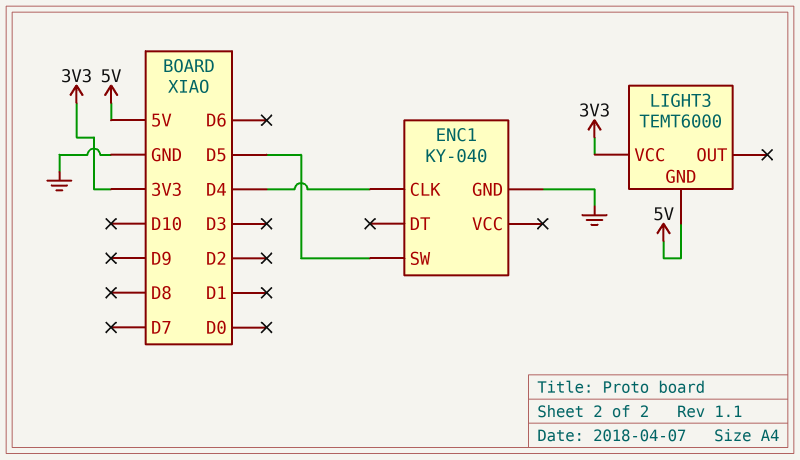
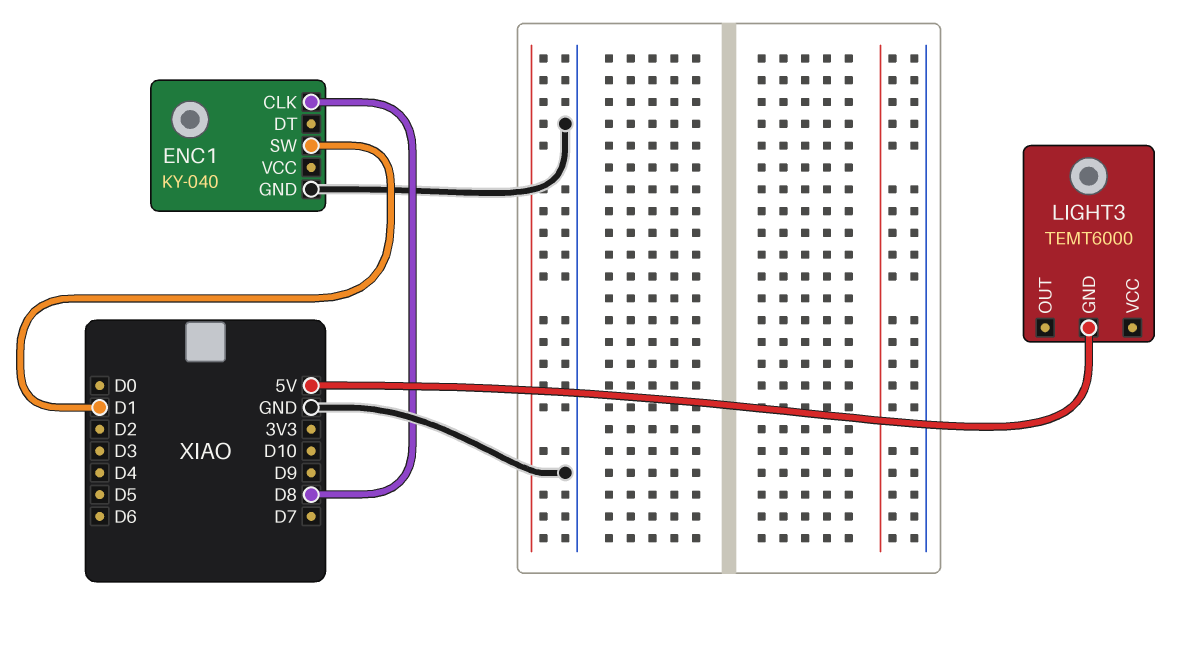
ENC1 pin CLK: D4 -> D8
ENC1 pin SW: D5 -> D1
LIGHT3 pin VCC: 3V3 -> none

